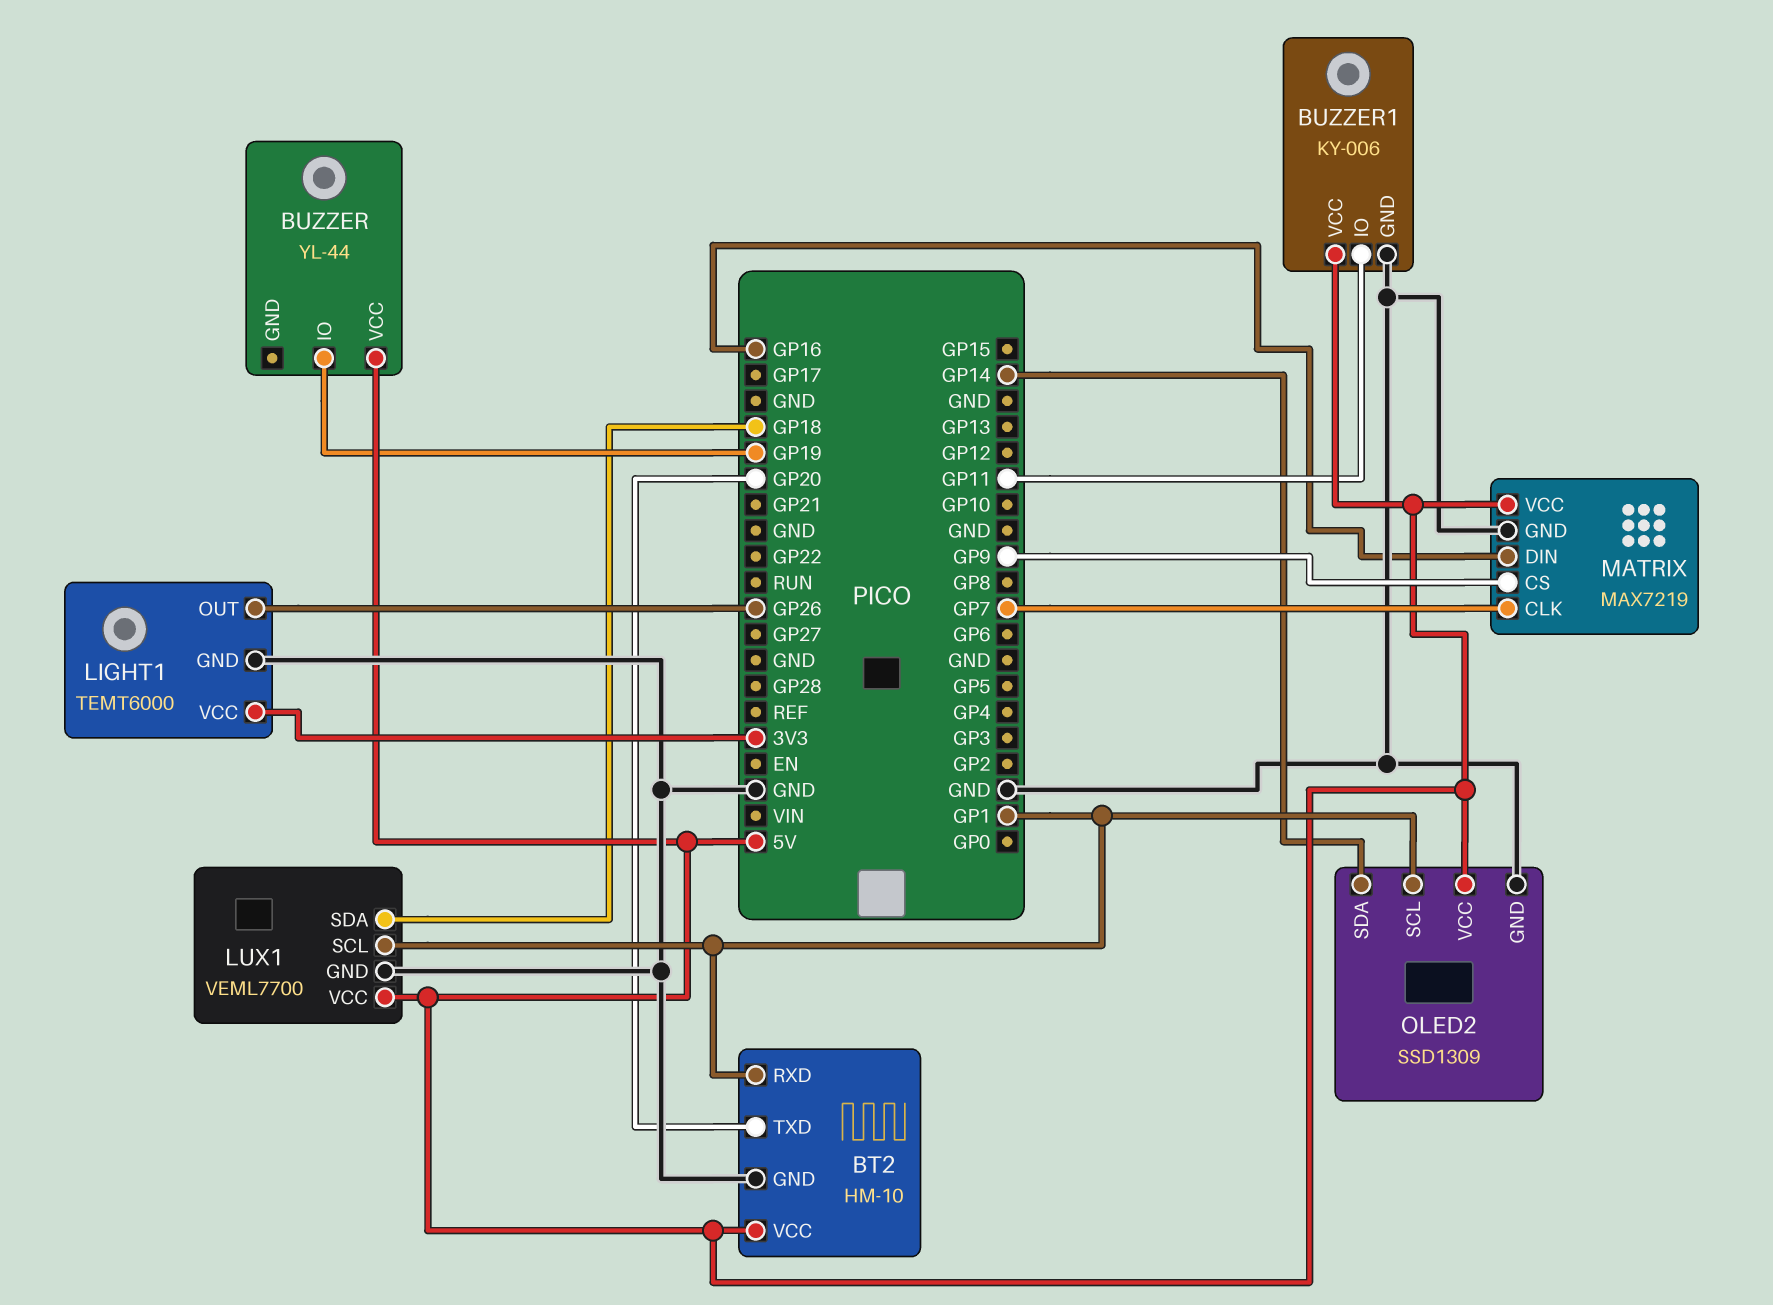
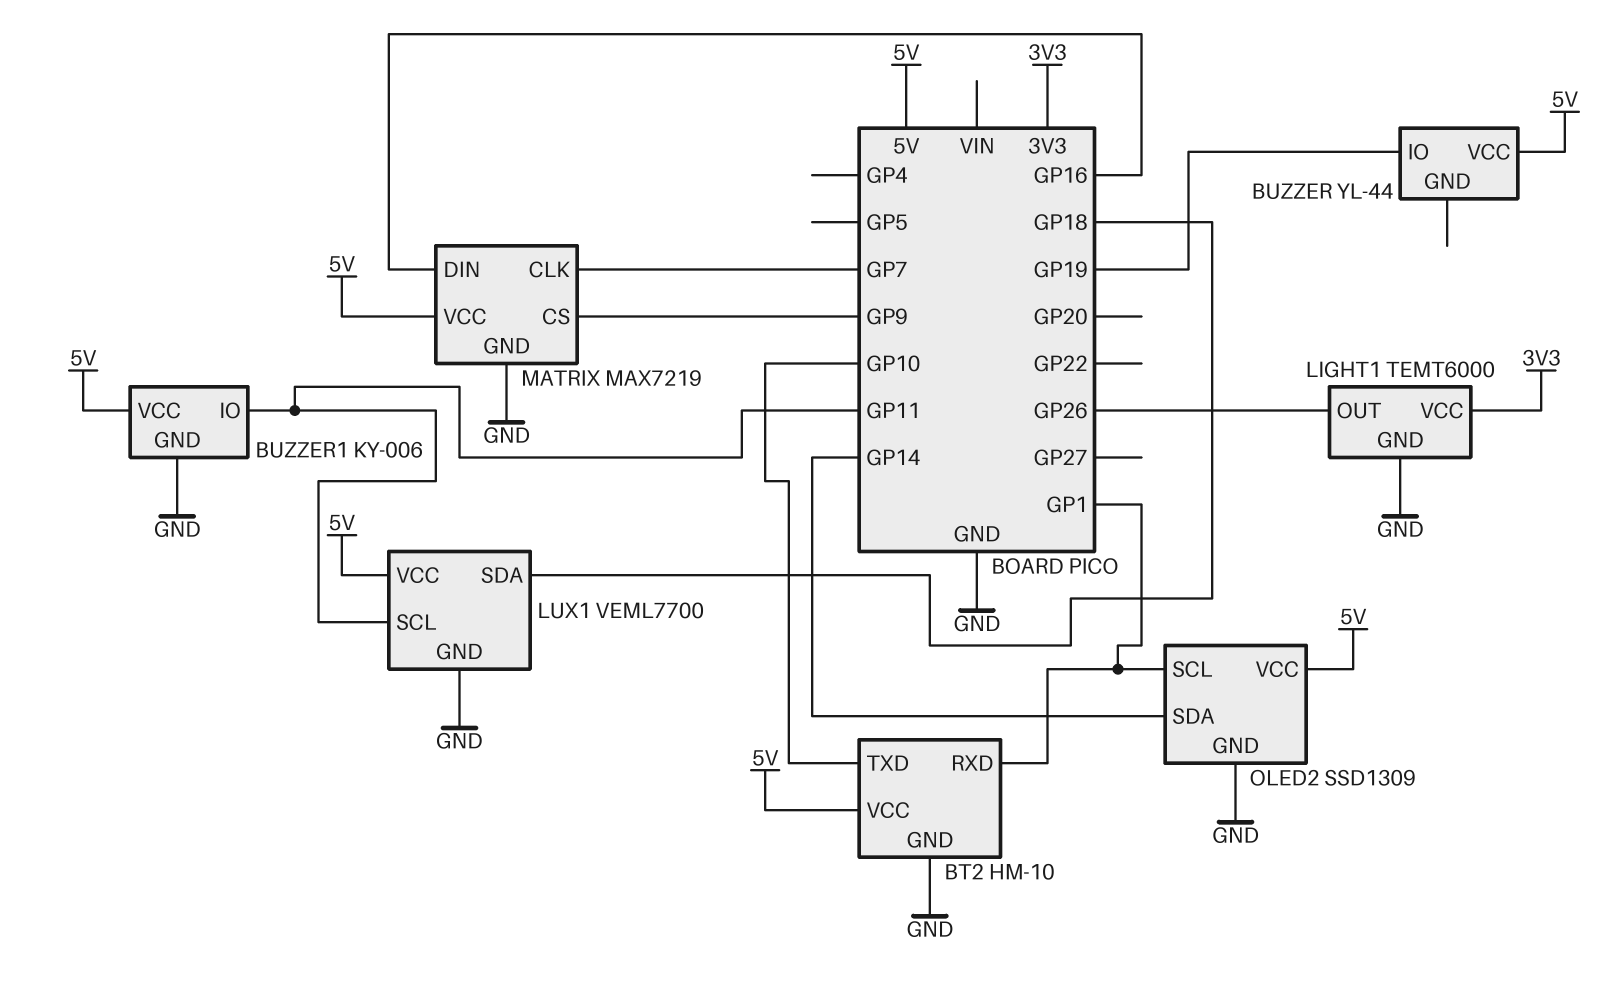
BT2 pin TXD: GP20 -> GP10
LUX1 pin SCL: GP1 -> GP11

